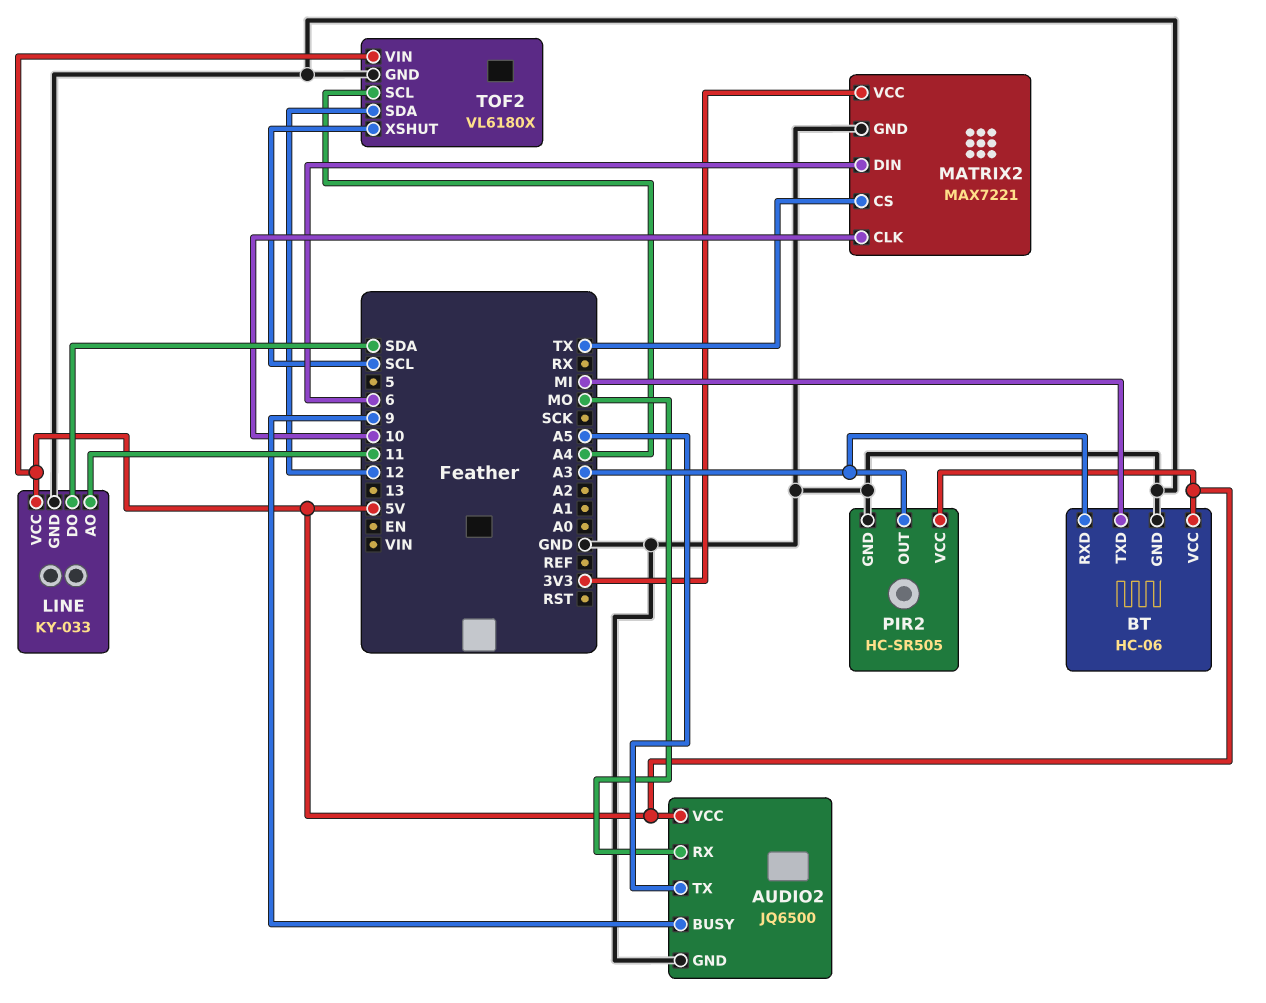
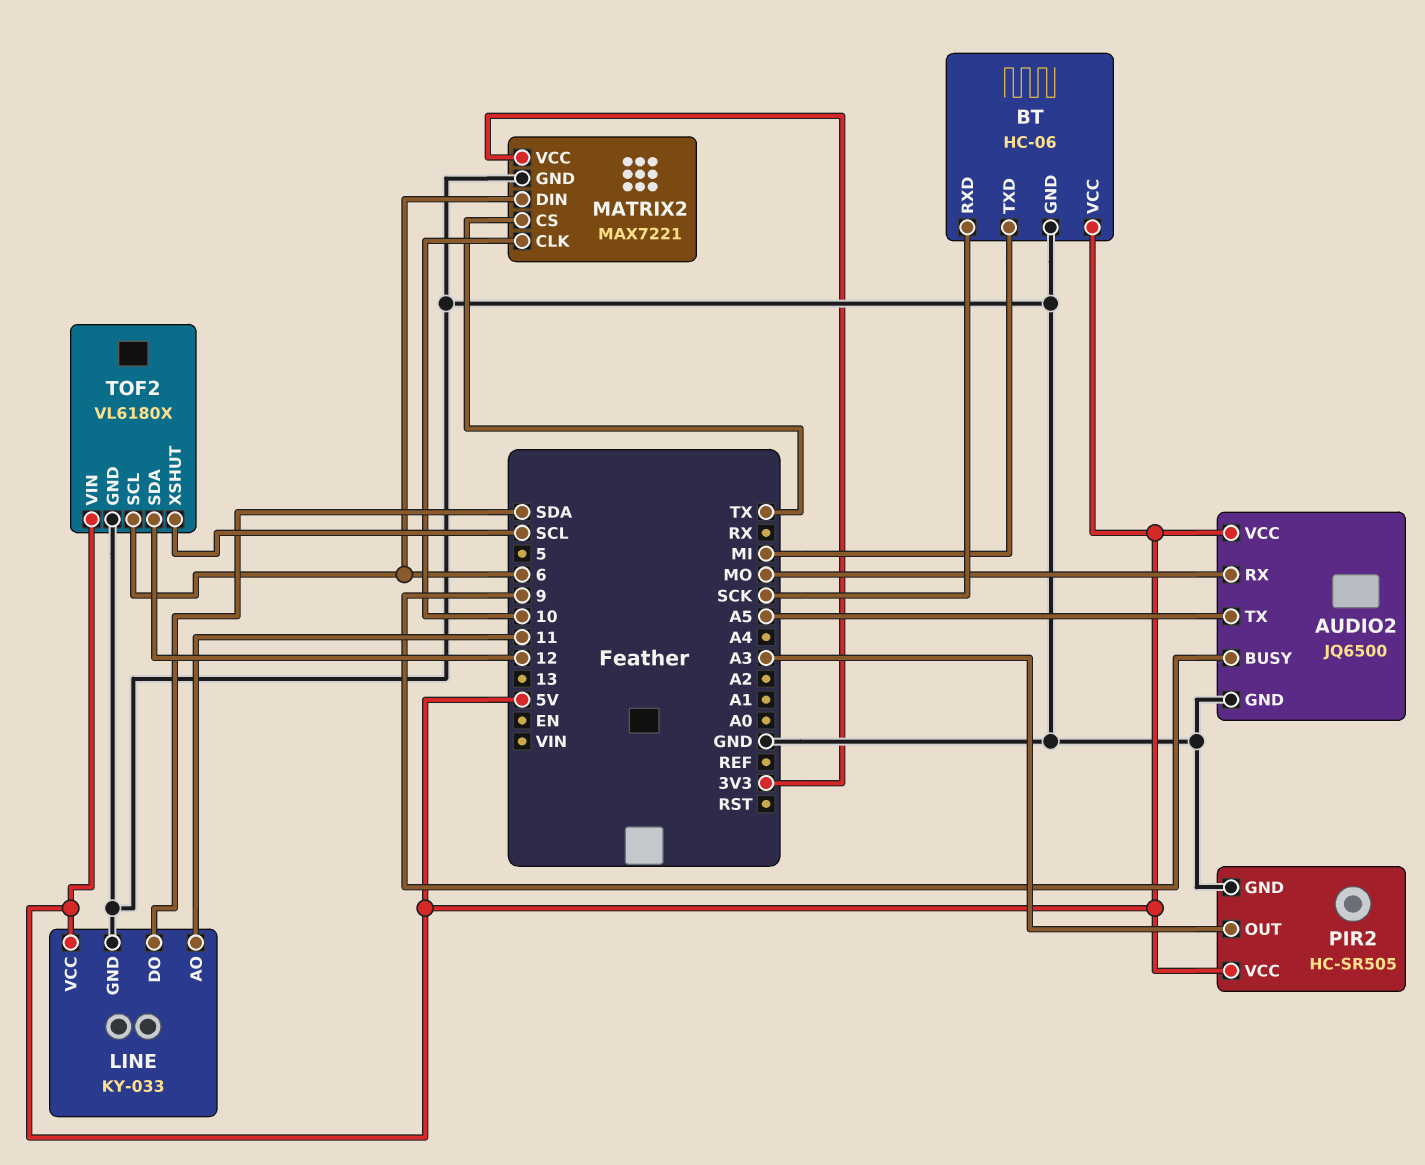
BT pin RXD: A3 -> SCK
TOF2 pin SCL: A4 -> 6

